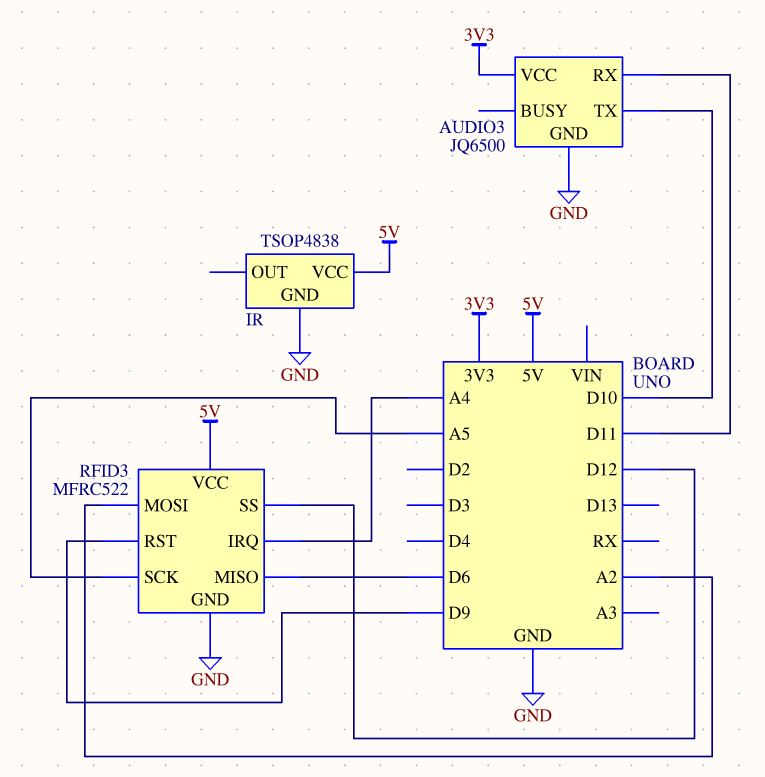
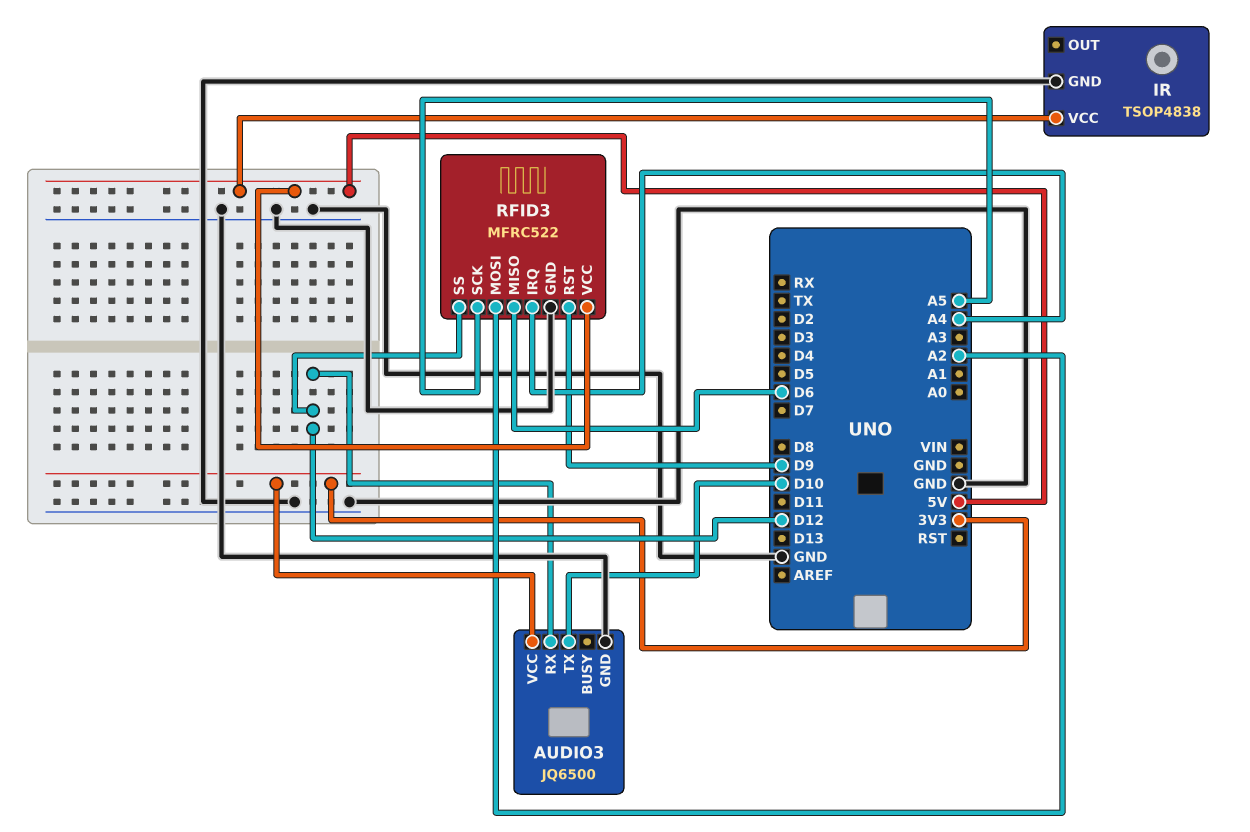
AUDIO3 pin RX: D11 -> D12

